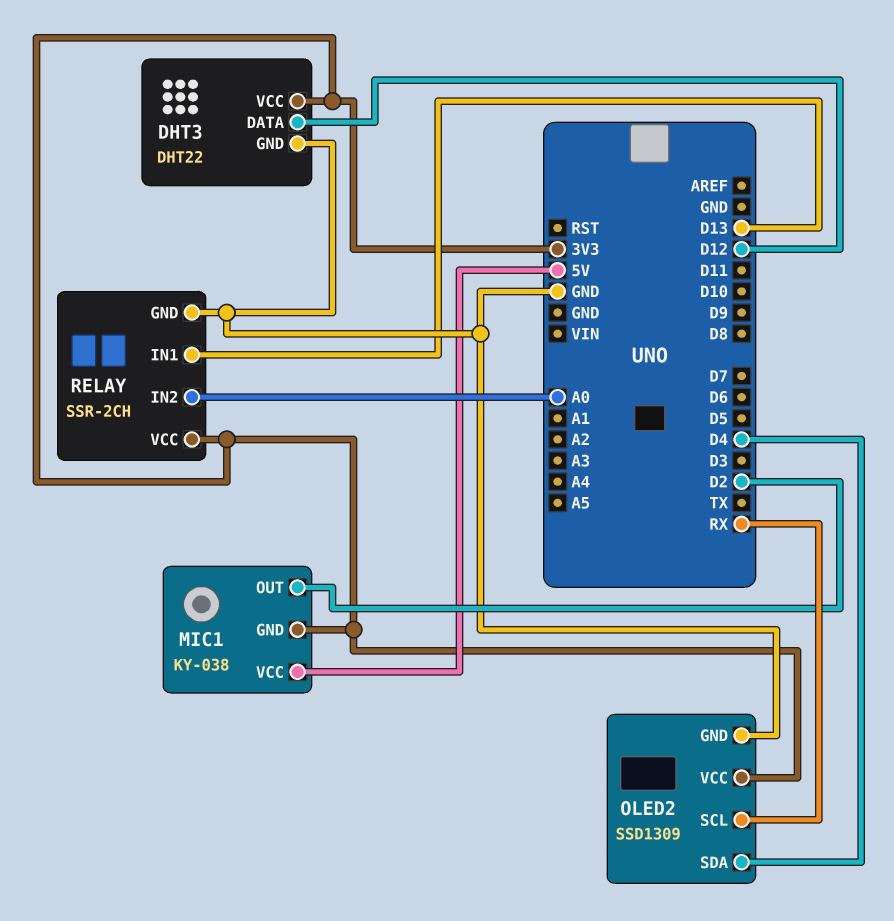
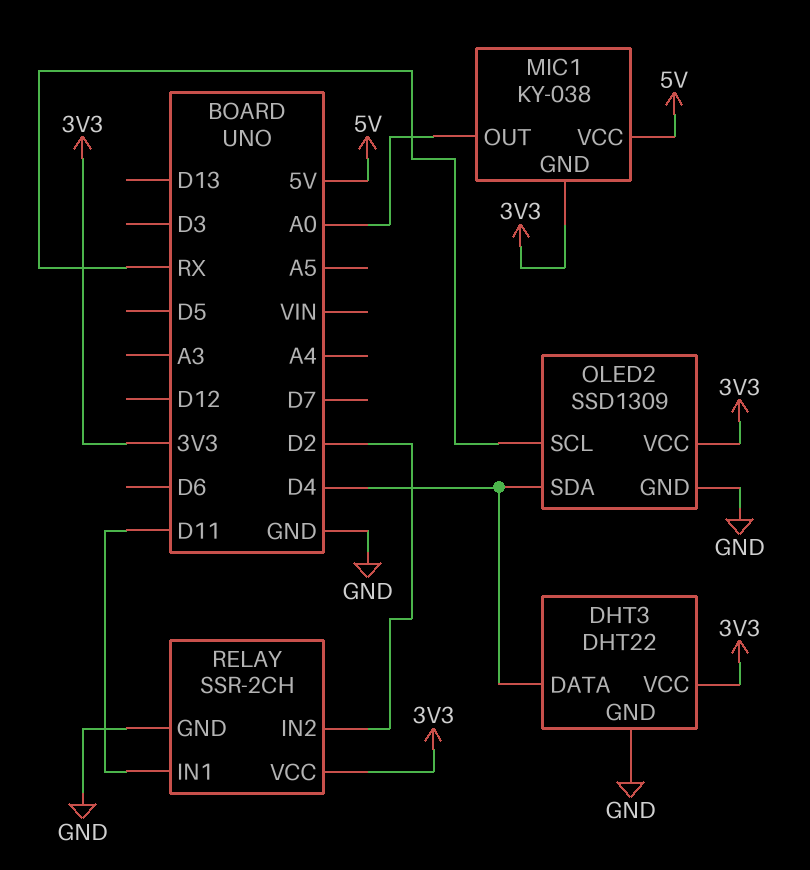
DHT3 pin DATA: D12 -> D4
MIC1 pin OUT: D2 -> A0
RELAY pin IN1: D13 -> D11
RELAY pin IN2: A0 -> D2

